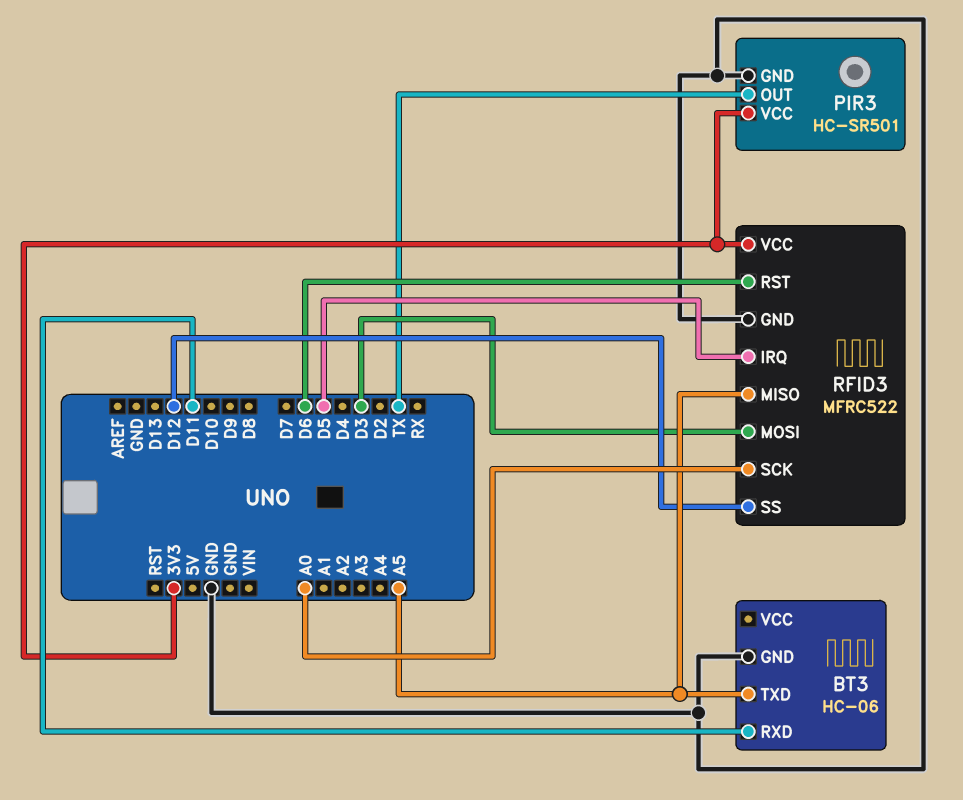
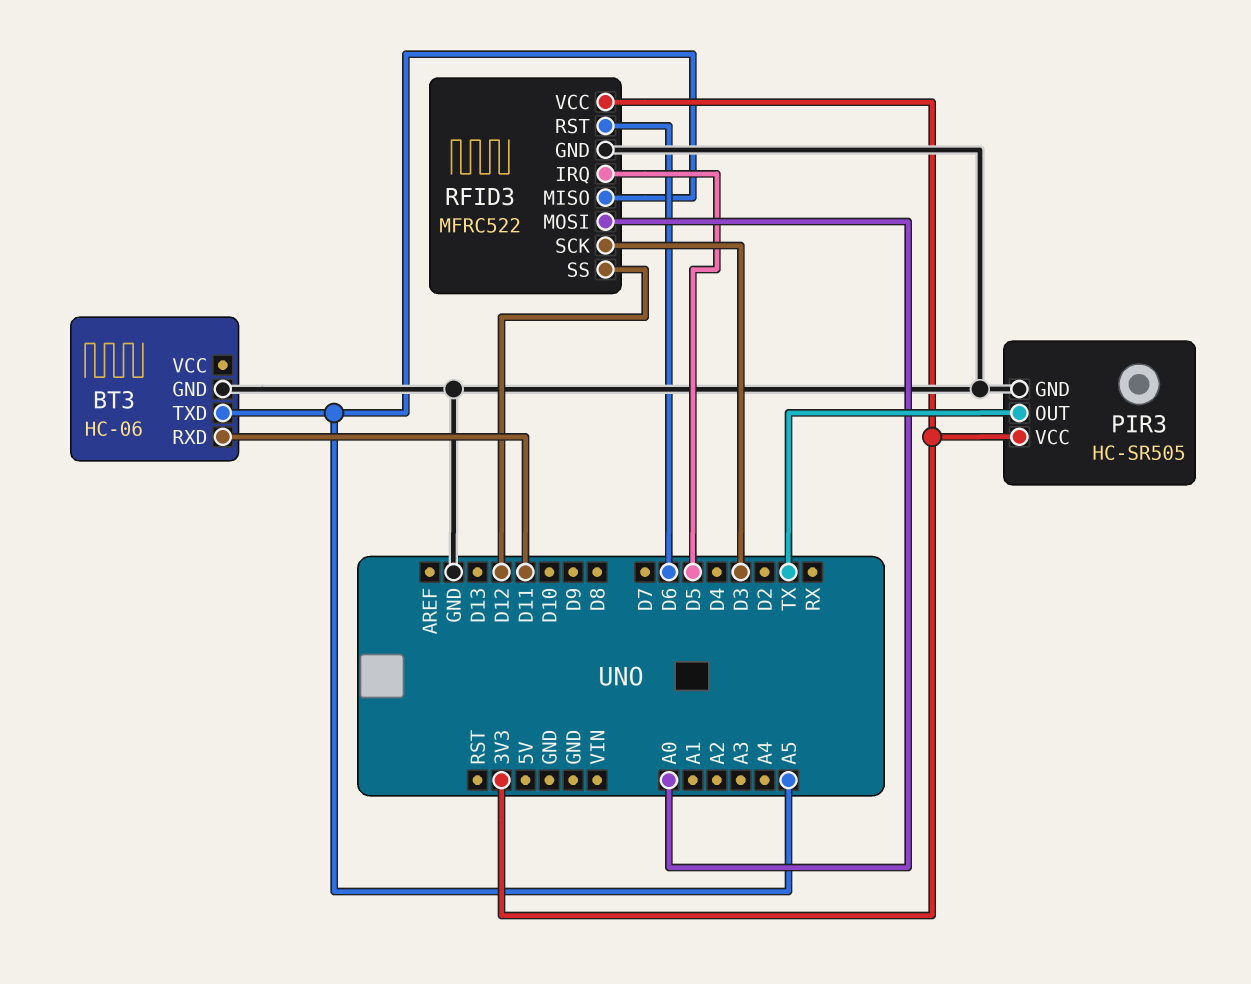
PIR3: HC-SR501 -> HC-SR505
RFID3 pin MOSI: D3 -> A0
RFID3 pin SCK: A0 -> D3

